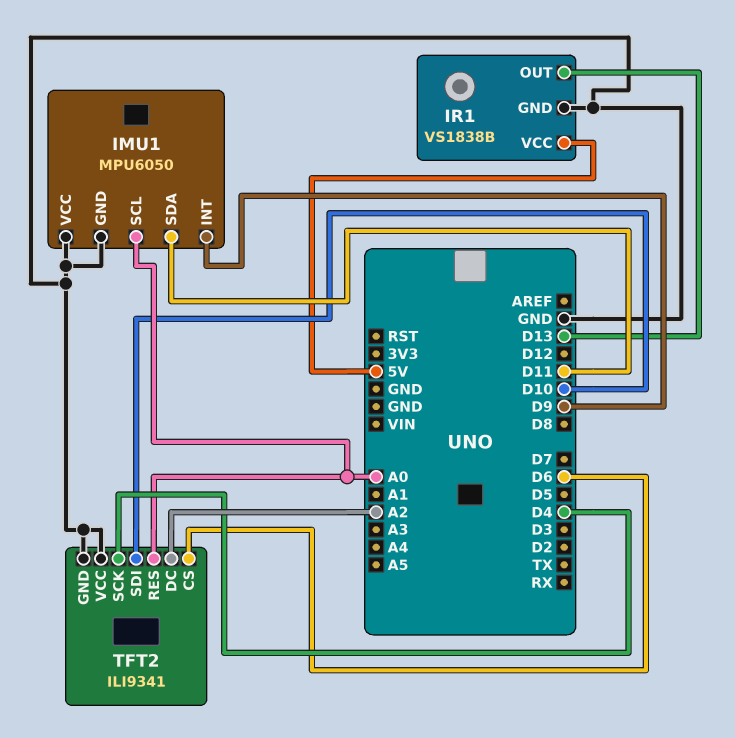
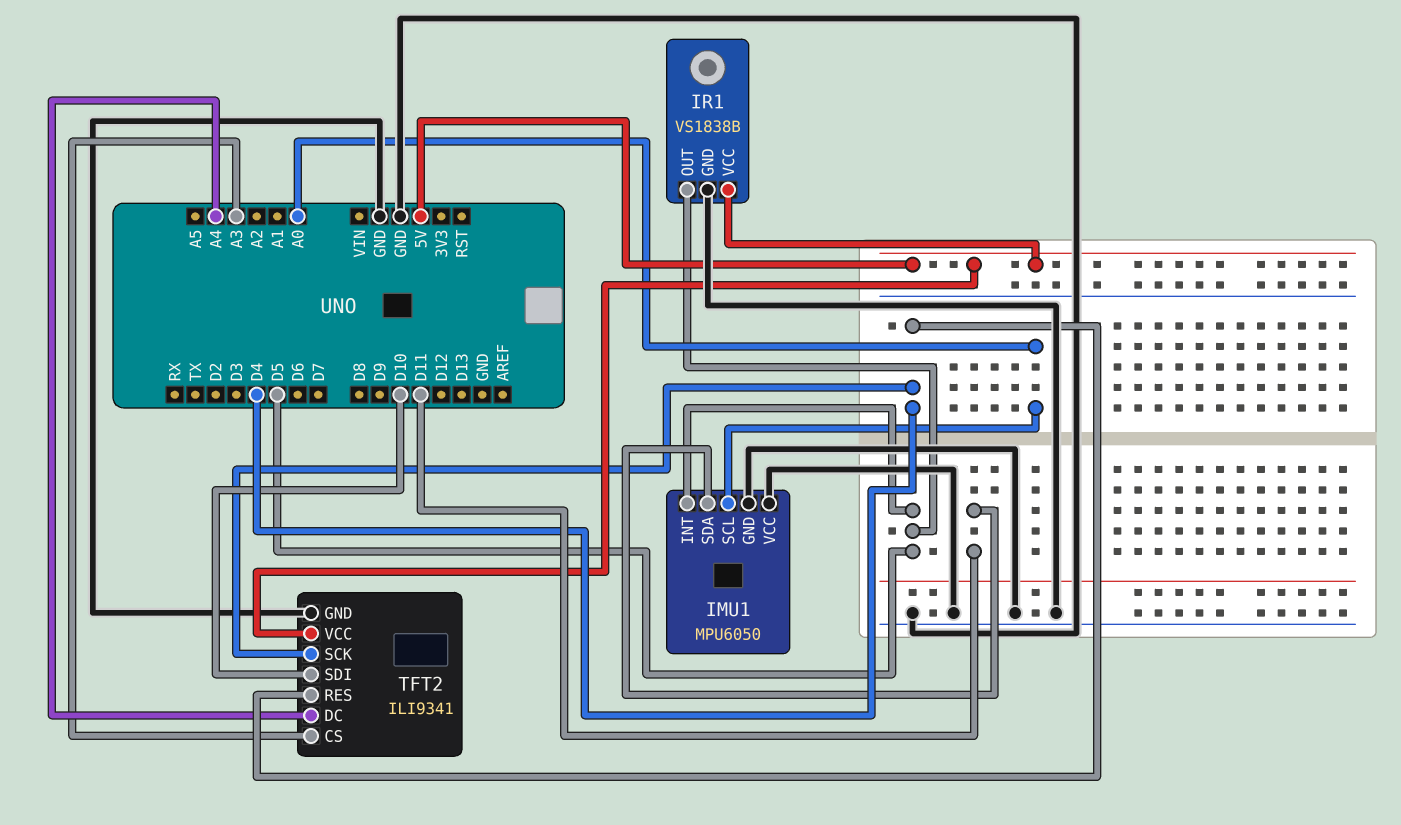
IMU1 pin INT: D9 -> D5
IR1 pin OUT: D13 -> D5
TFT2 pin CS: D6 -> A3
TFT2 pin DC: A2 -> A4
TFT2 pin RES: A0 -> D4
TFT2 pin VCC: GND -> 5V

